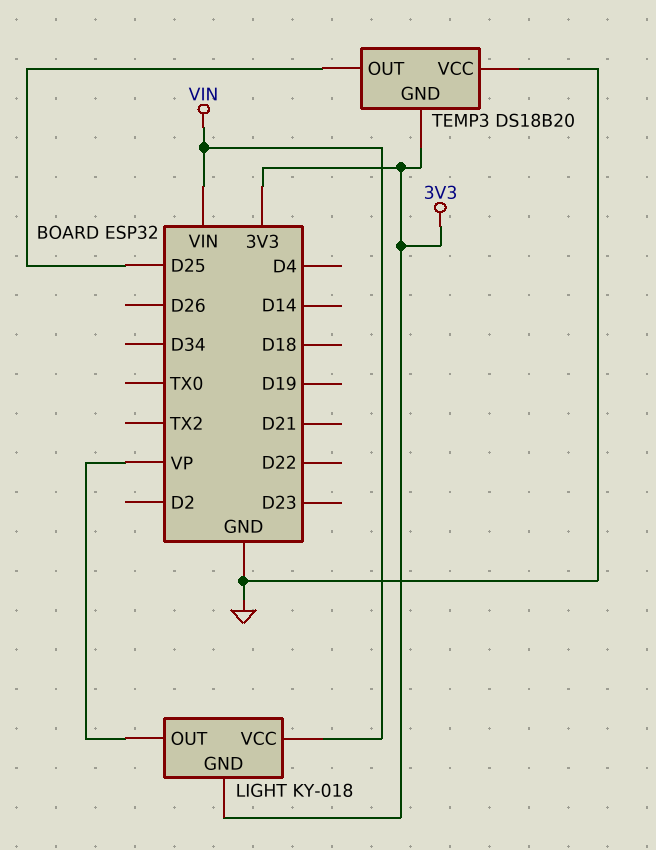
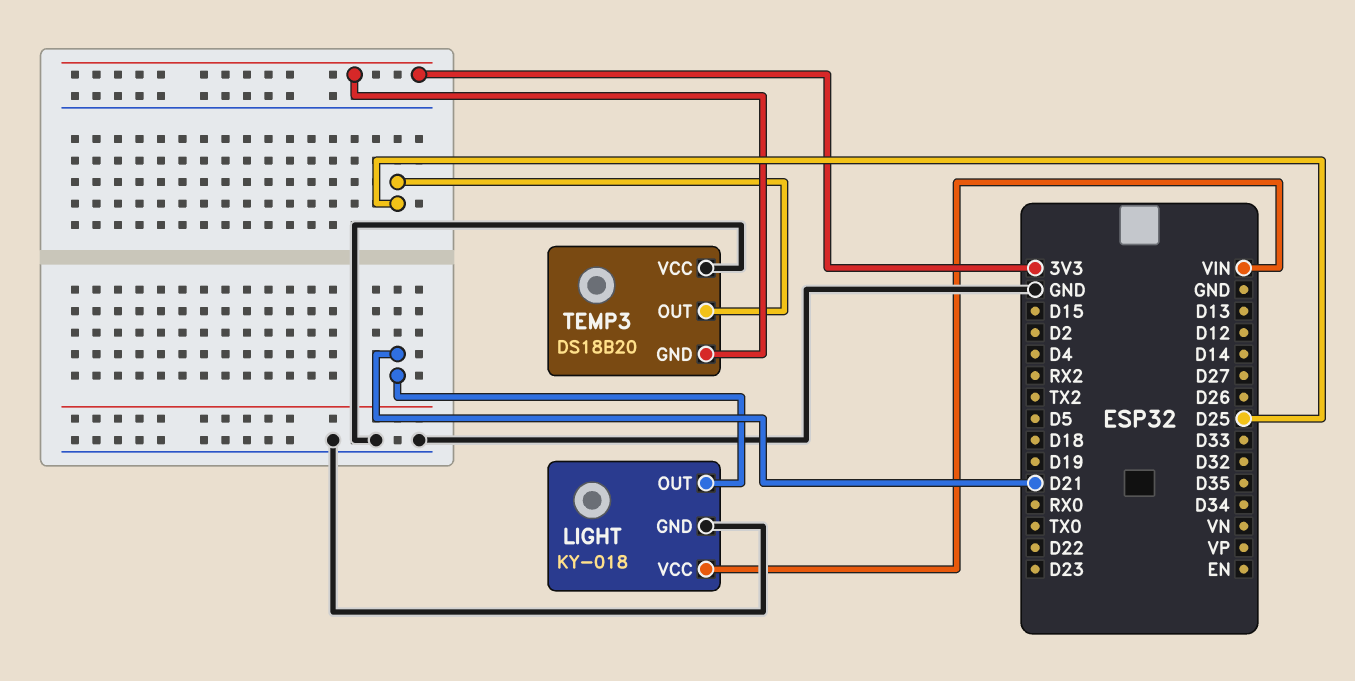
LIGHT pin GND: 3V3 -> GND
LIGHT pin OUT: VP -> D21

